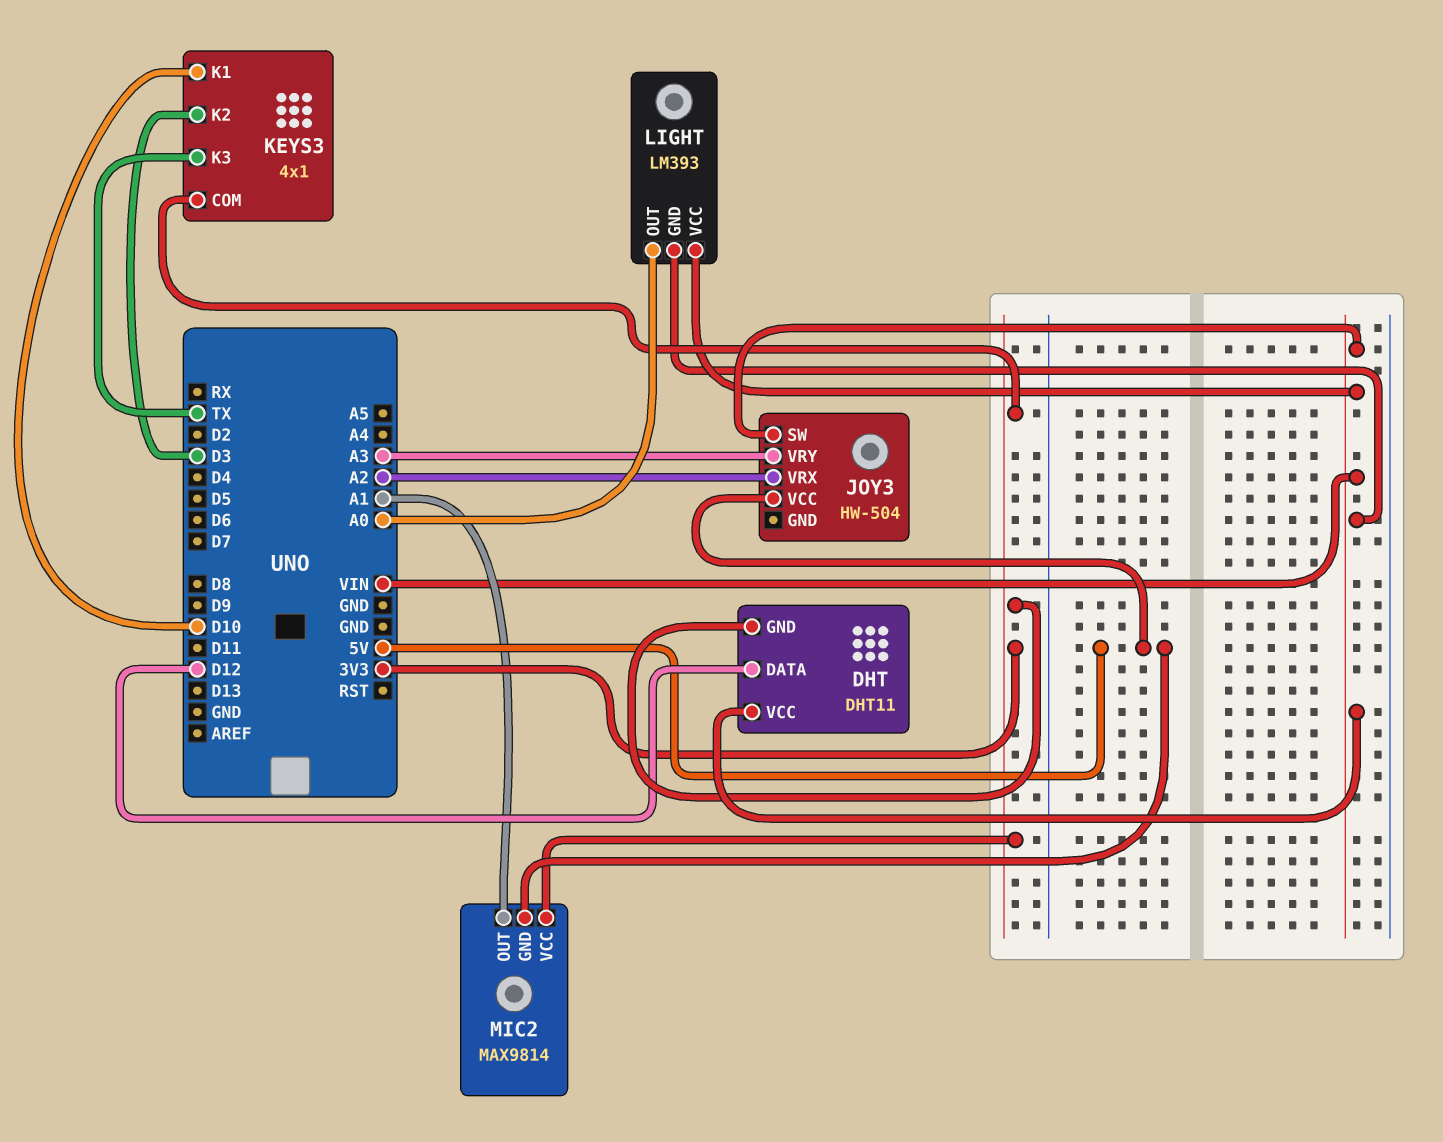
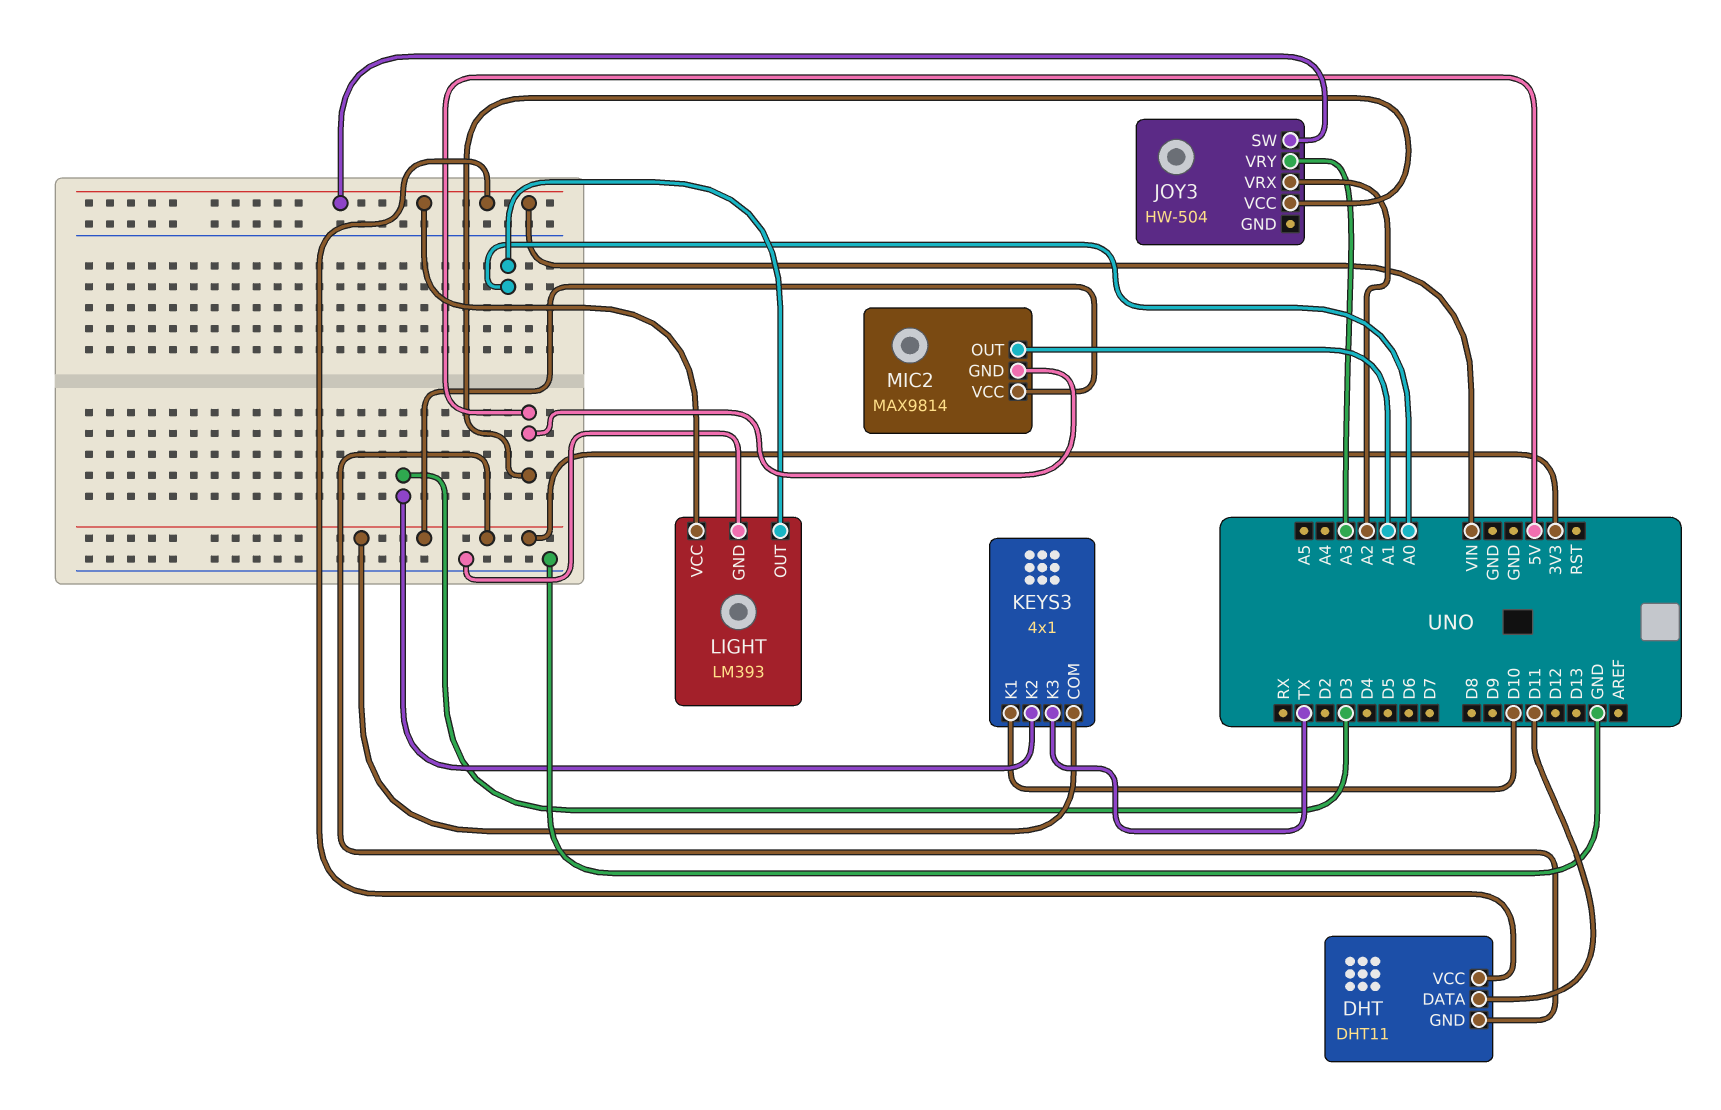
DHT pin DATA: D12 -> D11
LIGHT pin GND: VIN -> GND

